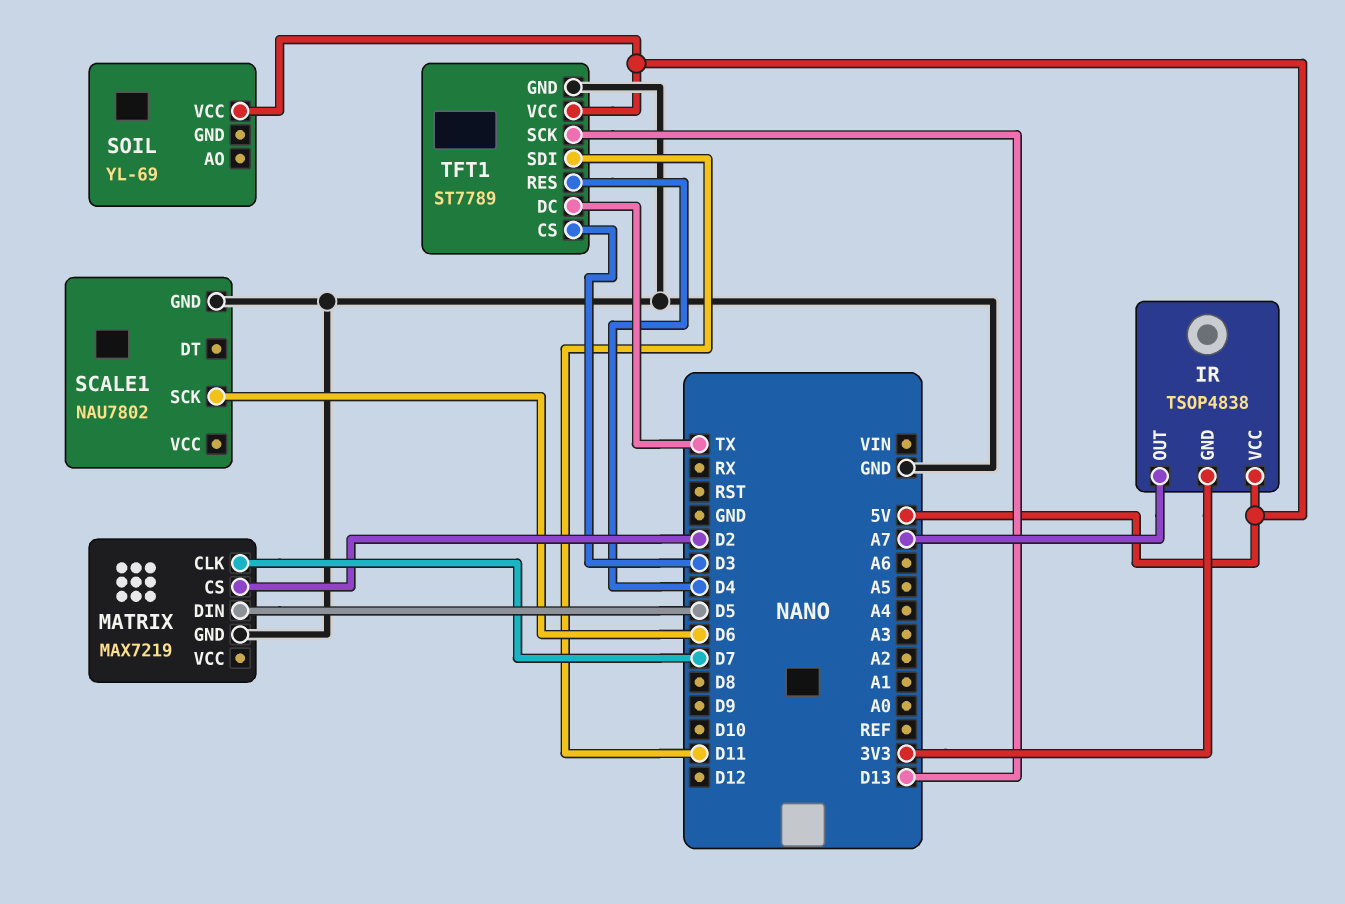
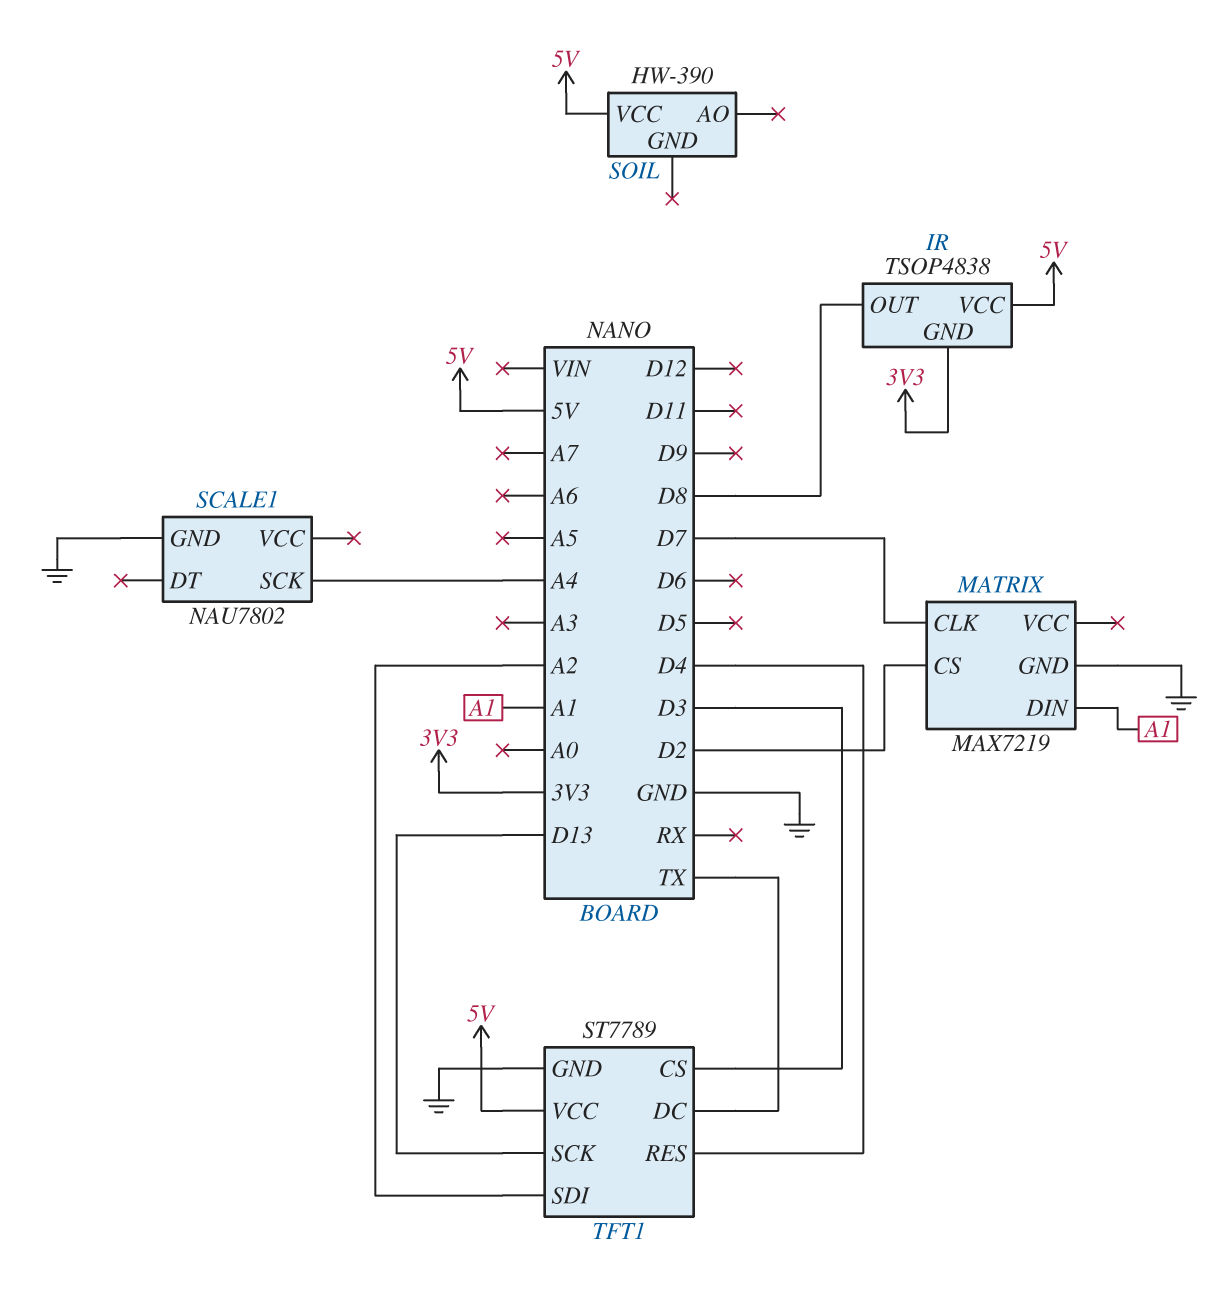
IR pin OUT: A7 -> D8
MATRIX pin DIN: D5 -> A1
SCALE1 pin SCK: D6 -> A4
SOIL: YL-69 -> HW-390
TFT1 pin SDI: D11 -> A2

